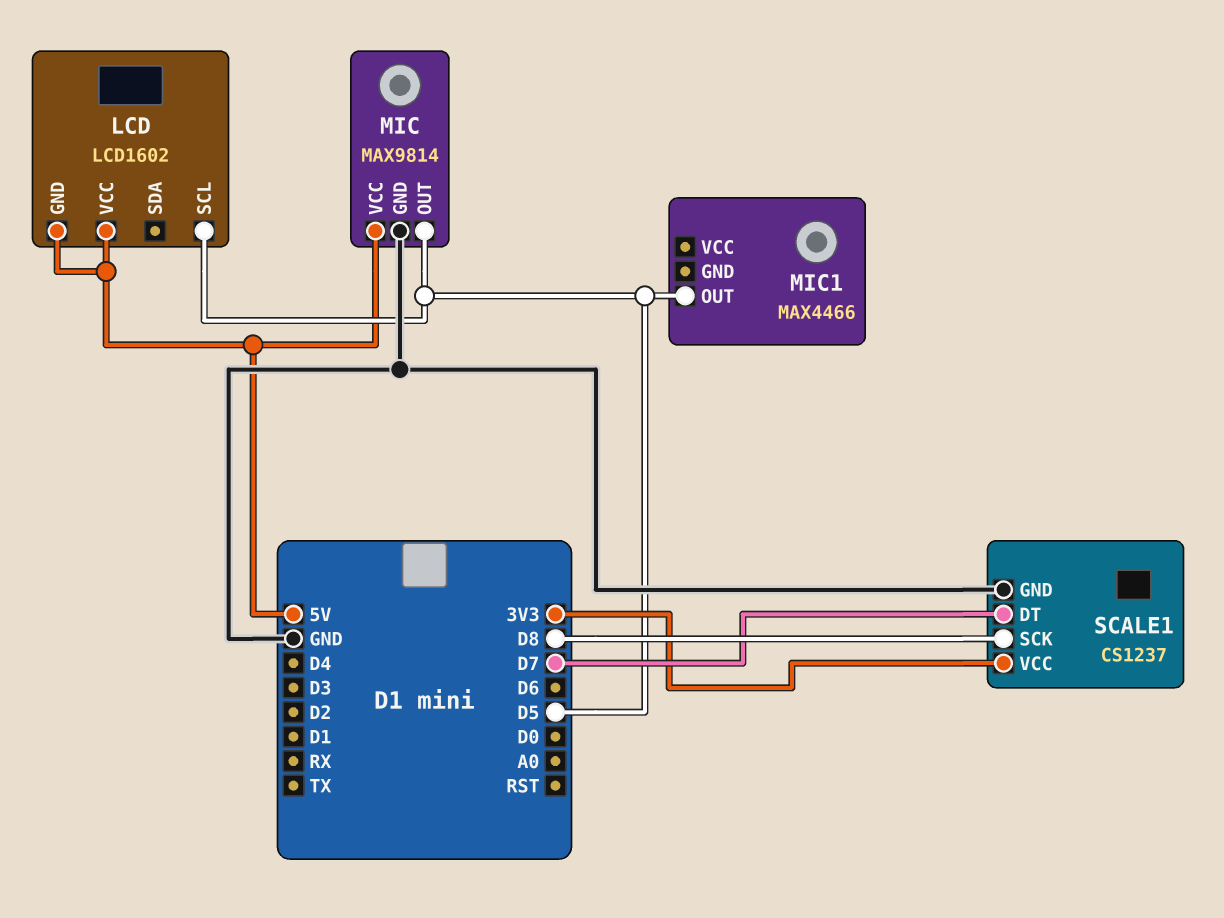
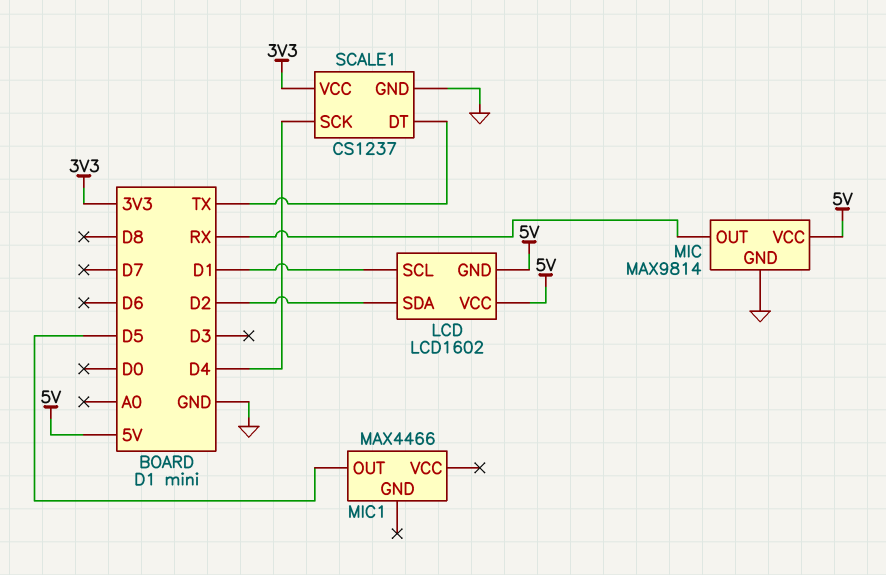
LCD pin SCL: D5 -> D1
LCD pin SDA: none -> D2
MIC pin OUT: D5 -> RX
SCALE1 pin DT: D7 -> TX
SCALE1 pin SCK: D8 -> D4

